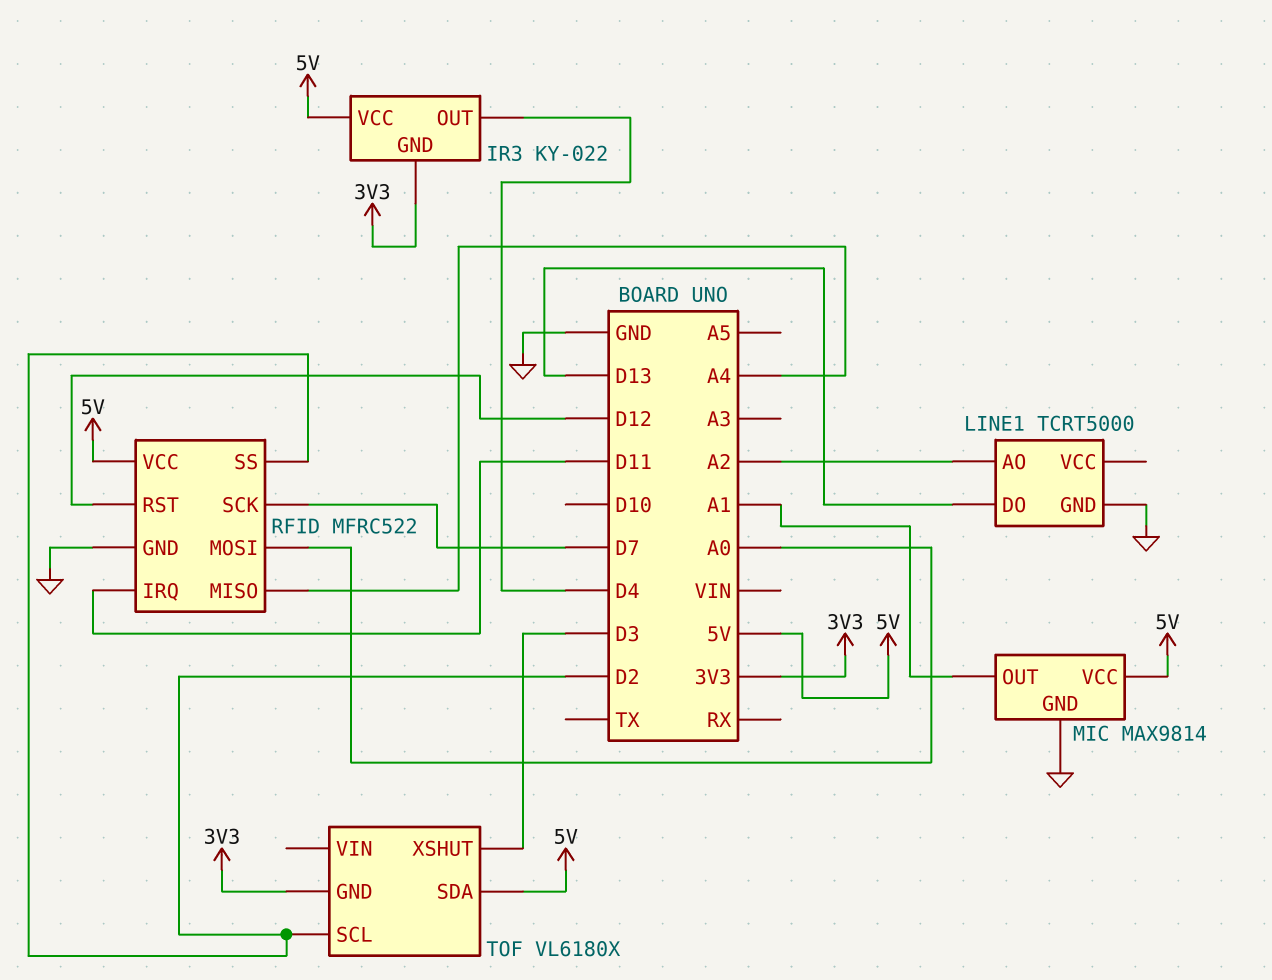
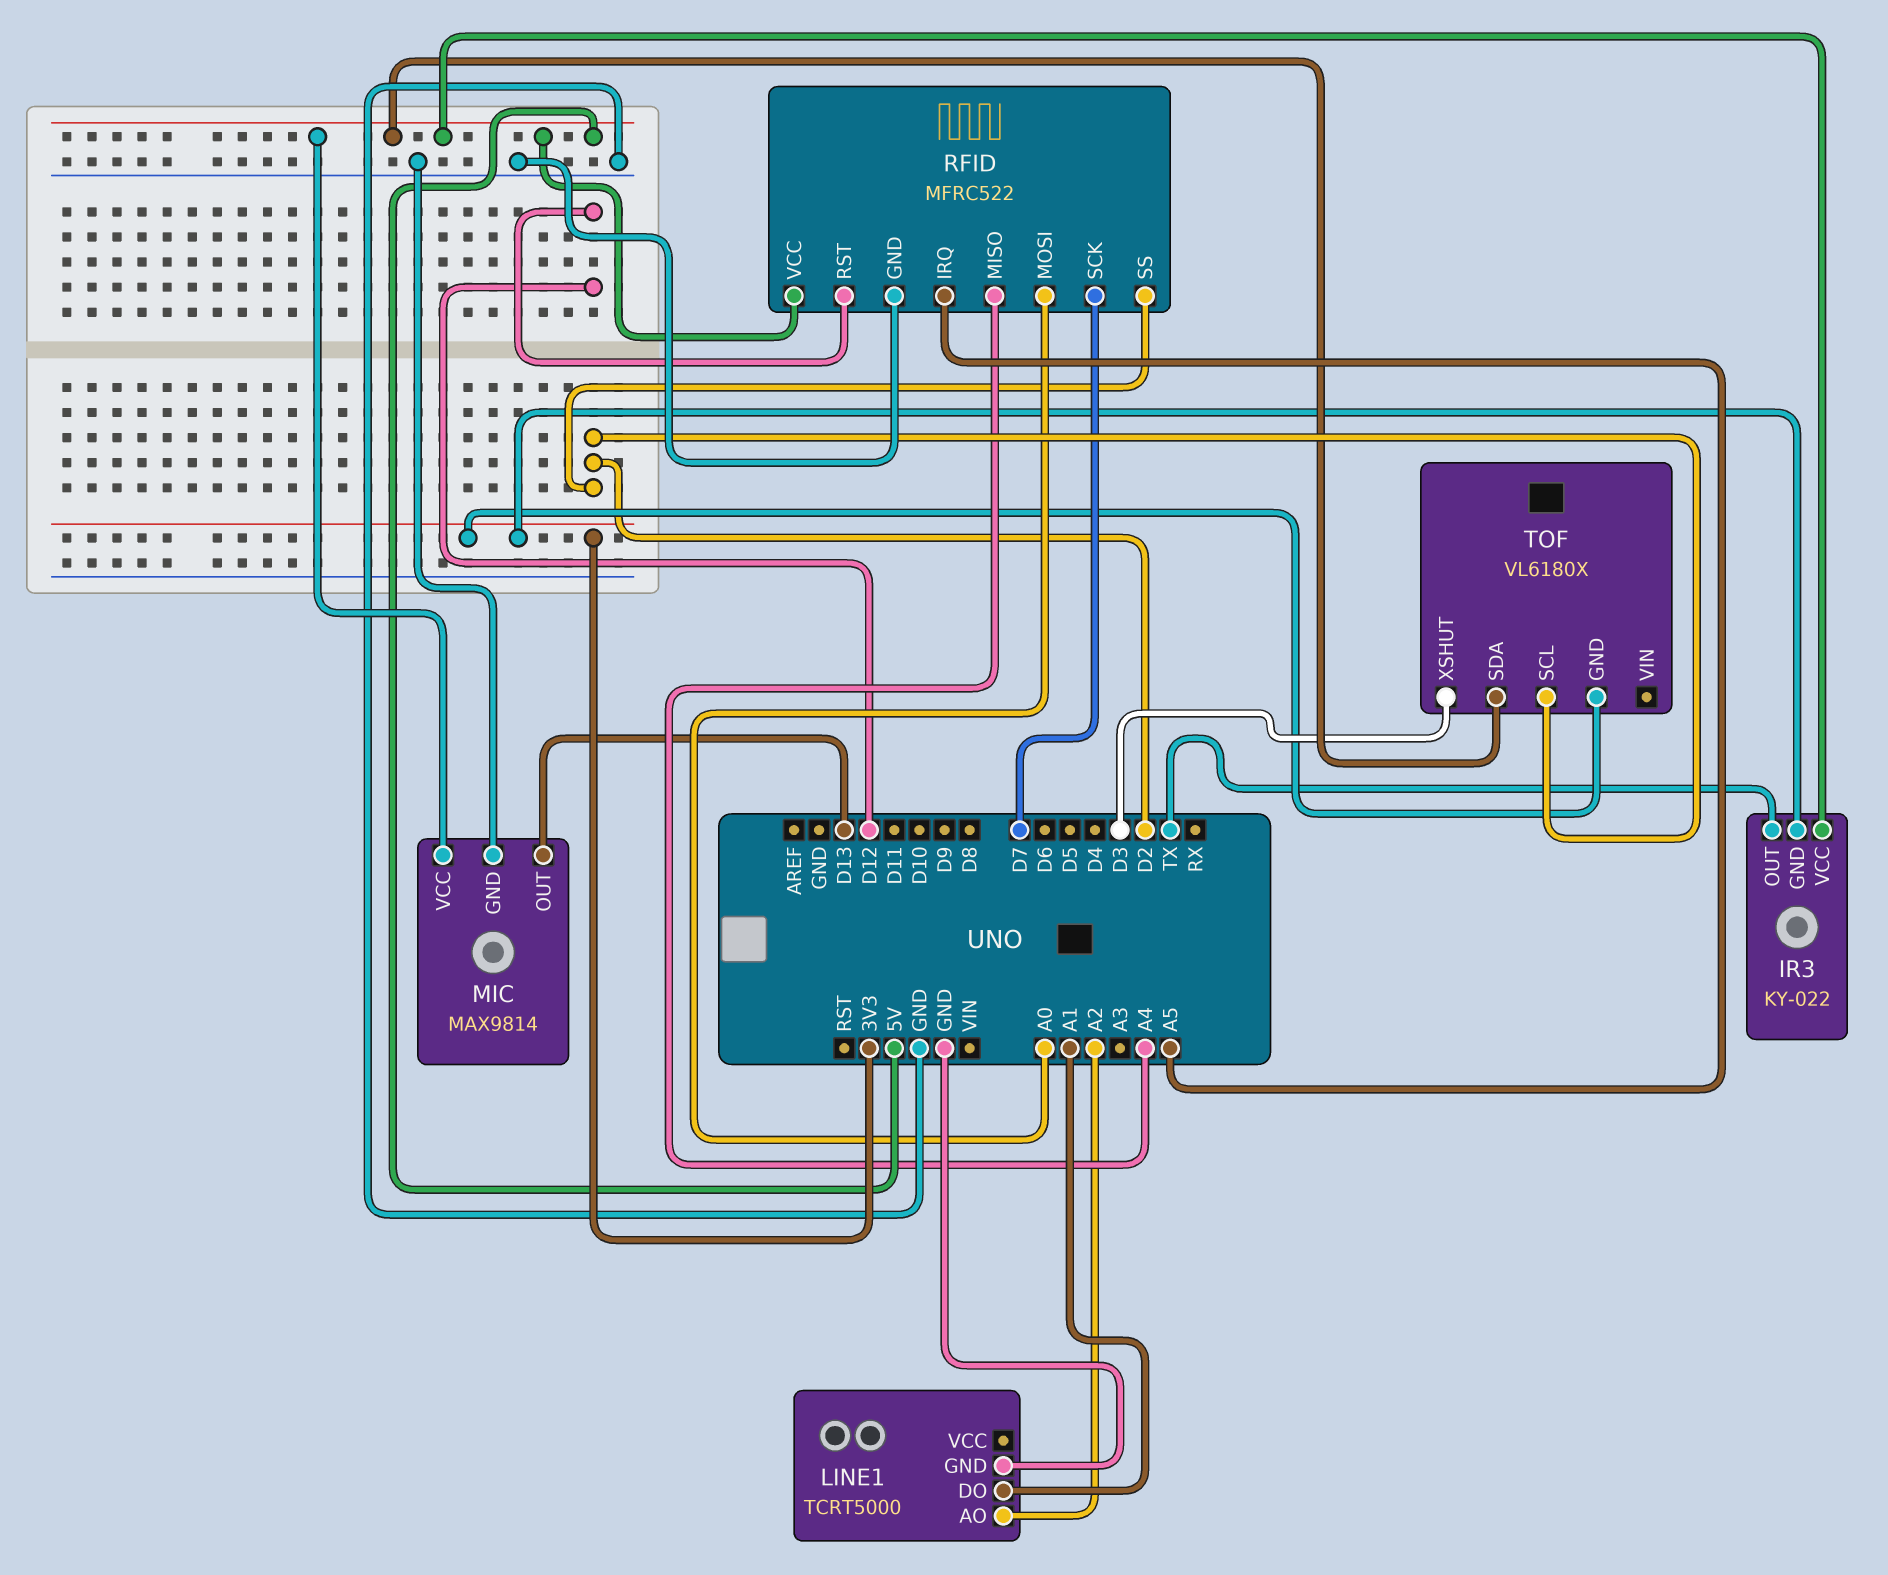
IR3 pin OUT: D4 -> TX
LINE1 pin DO: D13 -> A1
MIC pin OUT: A1 -> D13
RFID pin IRQ: D11 -> A5

